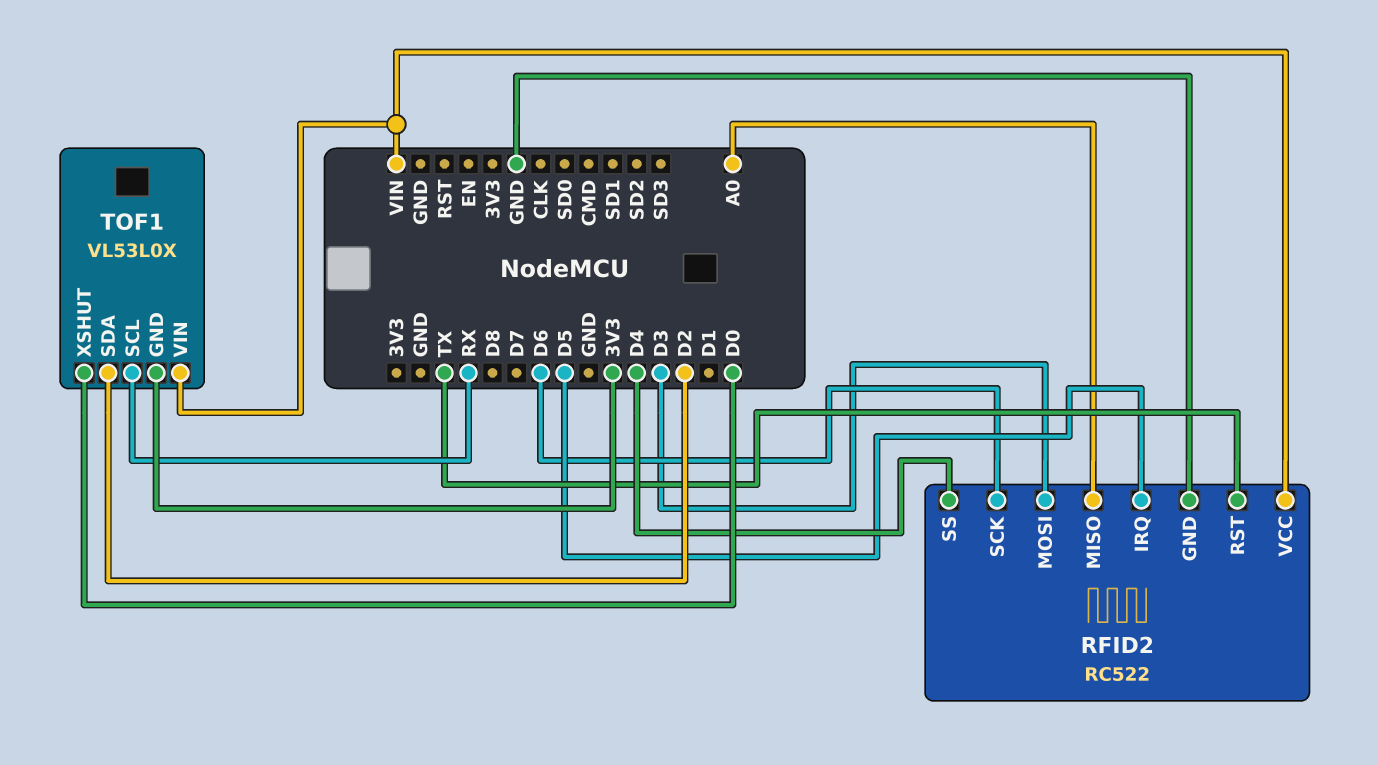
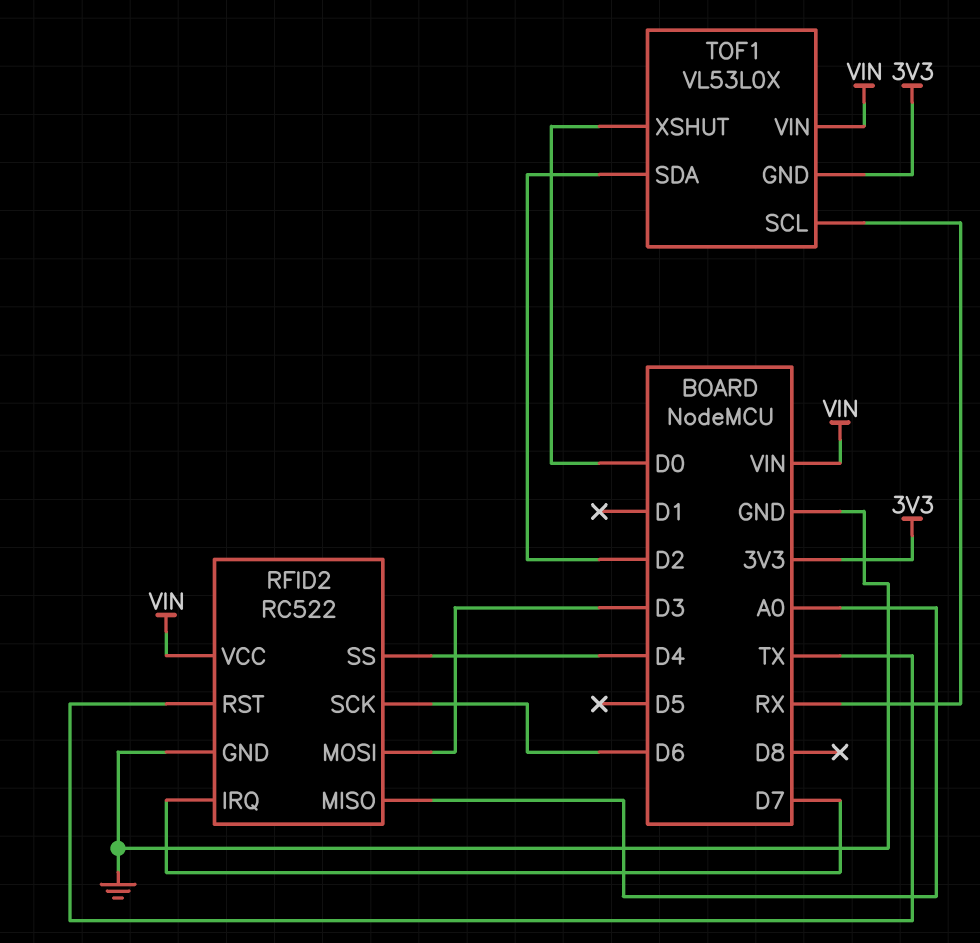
RFID2 pin IRQ: D5 -> D7

